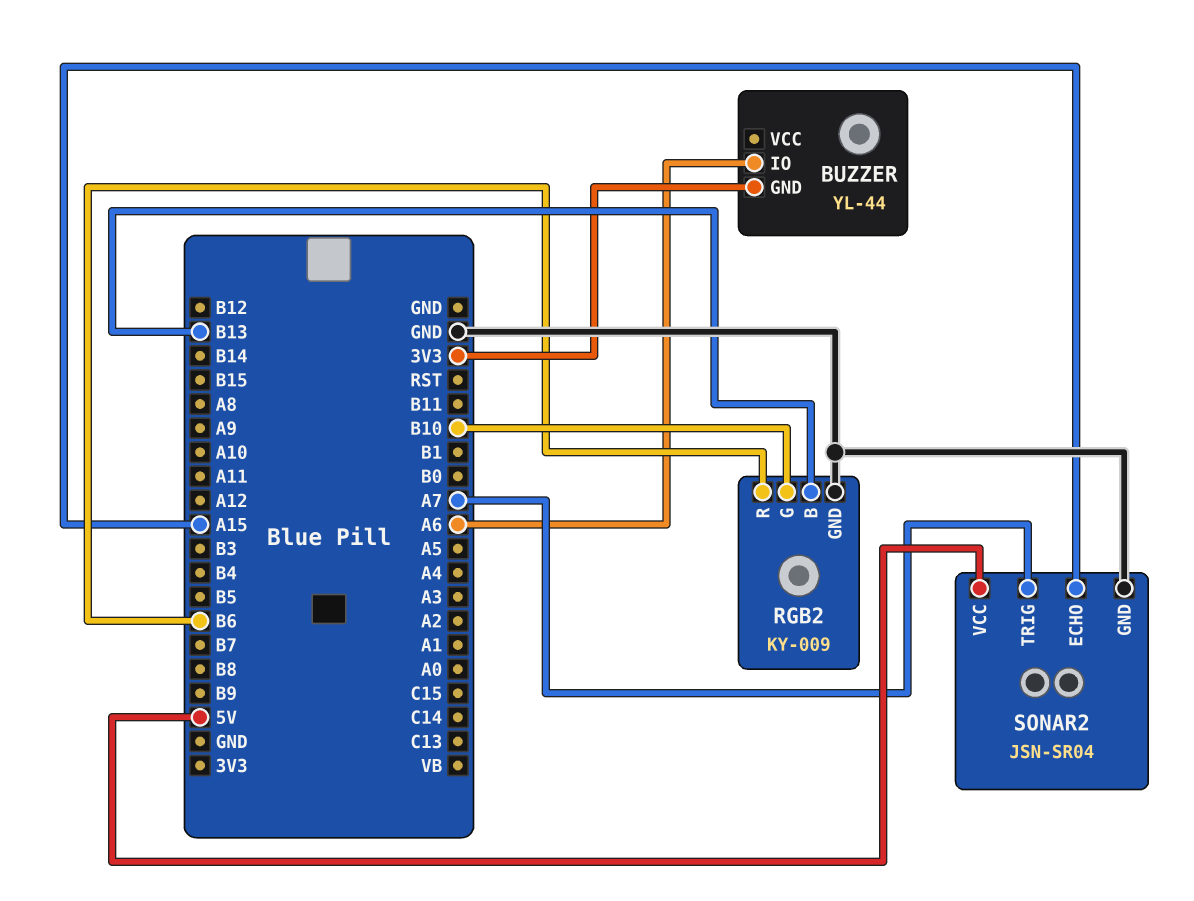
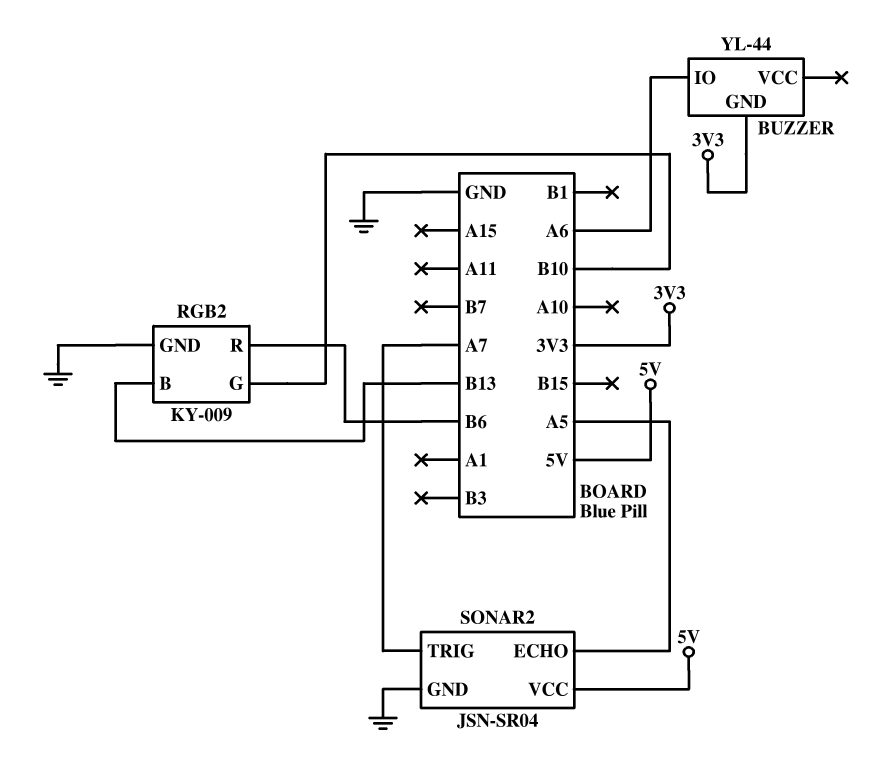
SONAR2 pin ECHO: A15 -> A5

